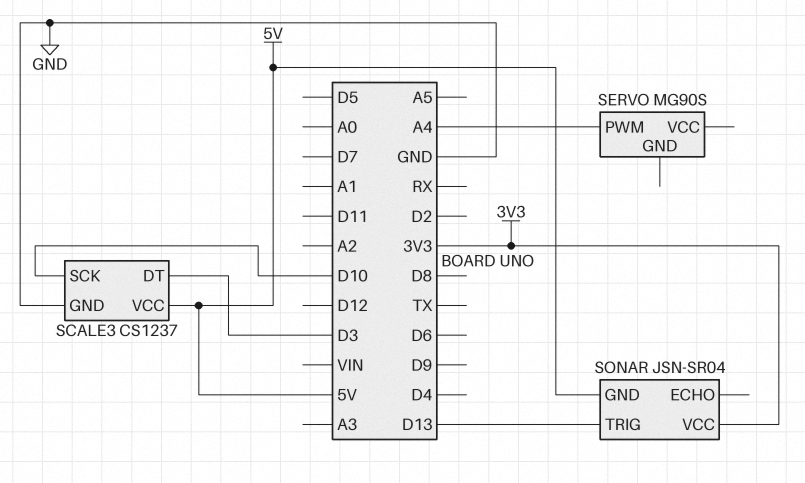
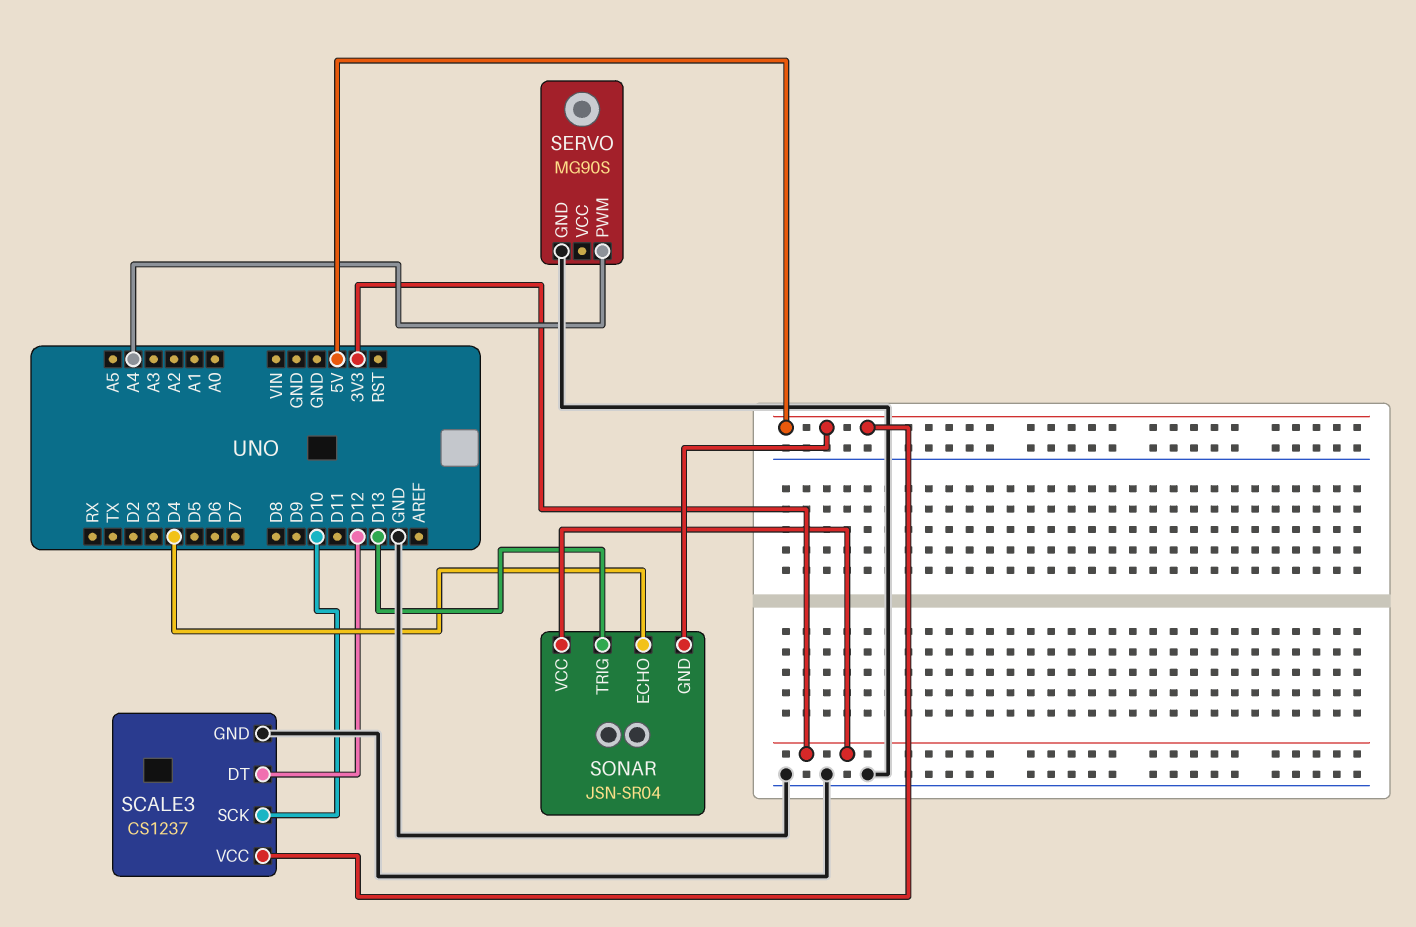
SCALE3 pin DT: D3 -> D12
SERVO pin GND: none -> GND
SONAR pin ECHO: none -> D4

